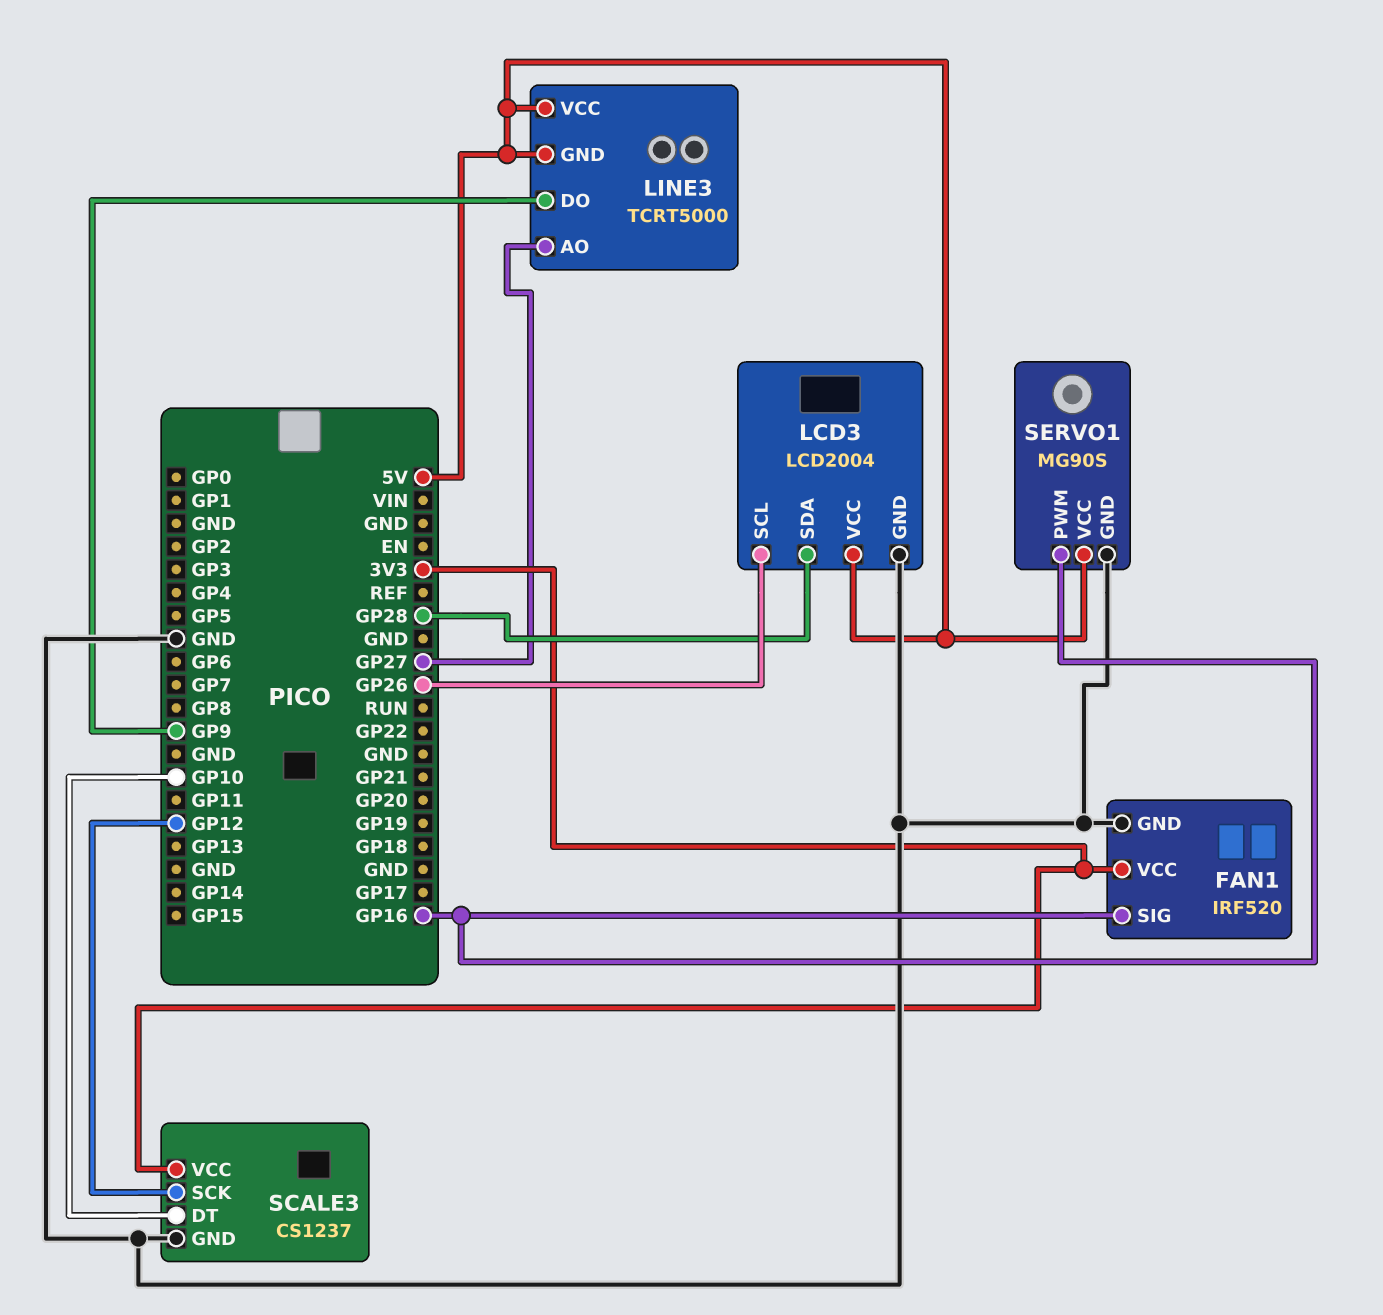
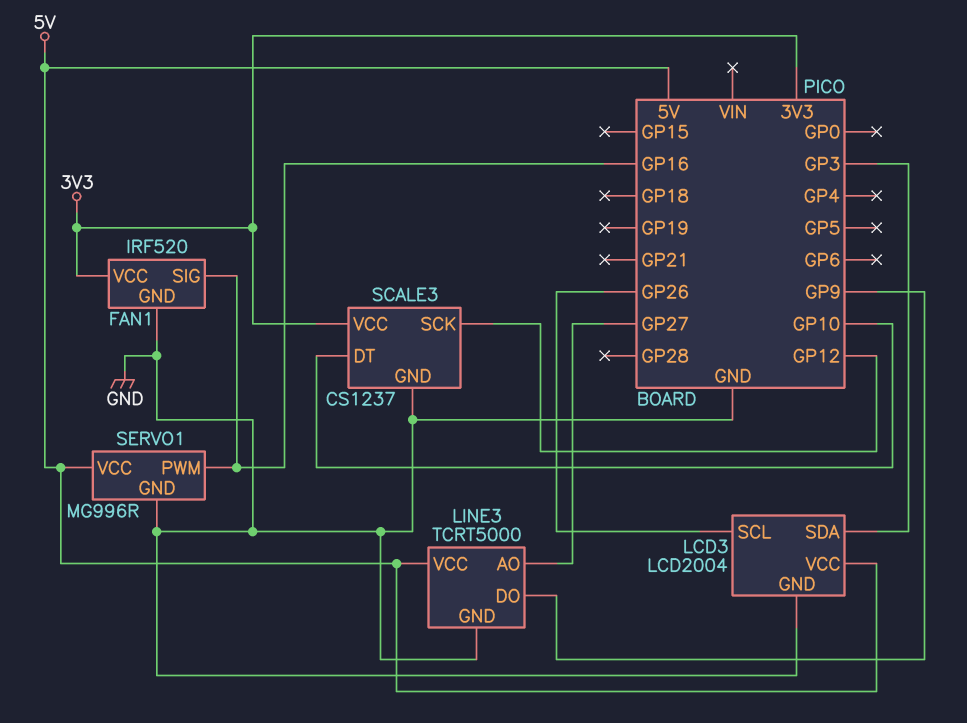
LCD3 pin SDA: GP28 -> GP3
LINE3 pin GND: 5V -> GND
SERVO1: MG90S -> MG996R

